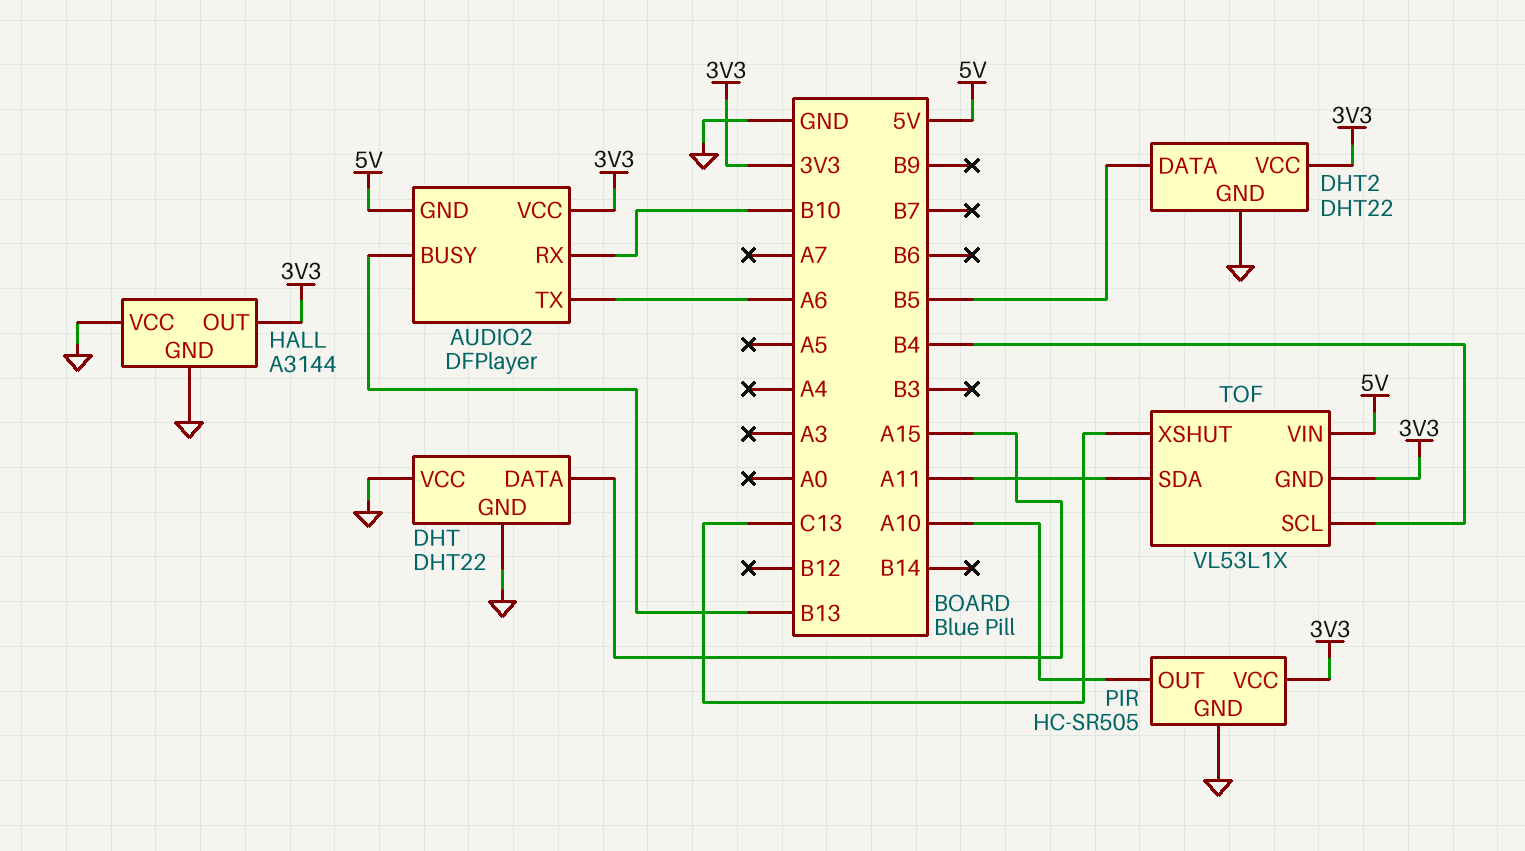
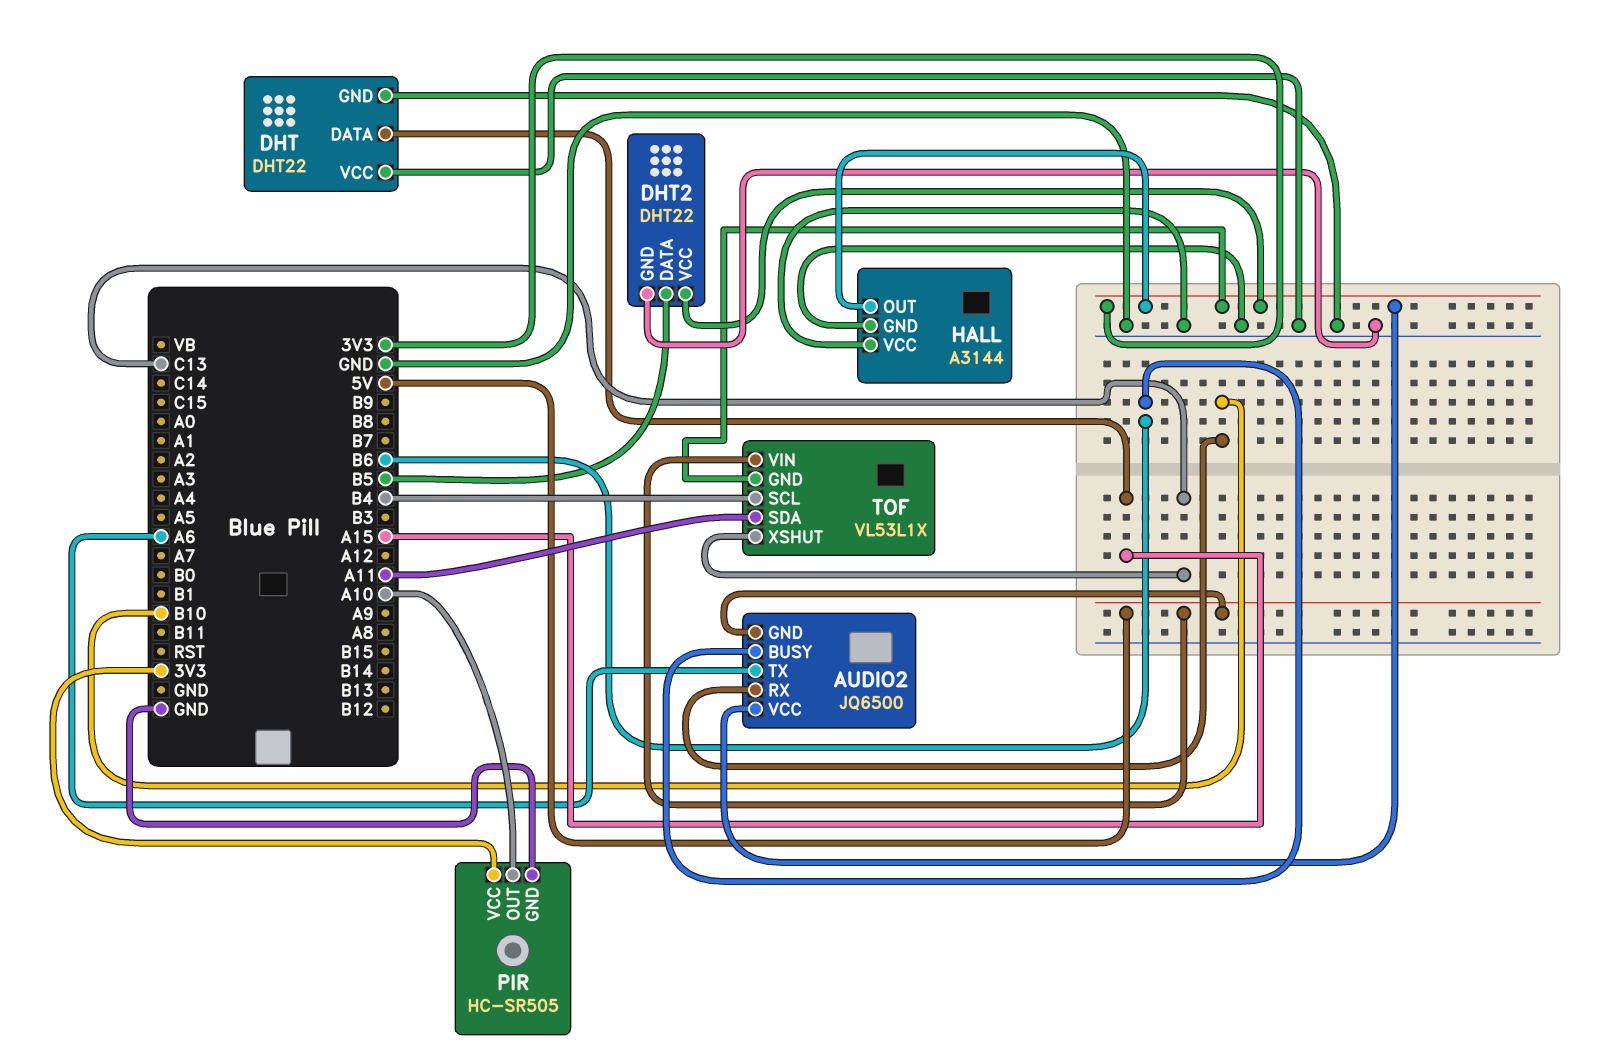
AUDIO2: DFPlayer -> JQ6500
AUDIO2 pin BUSY: B13 -> B6

